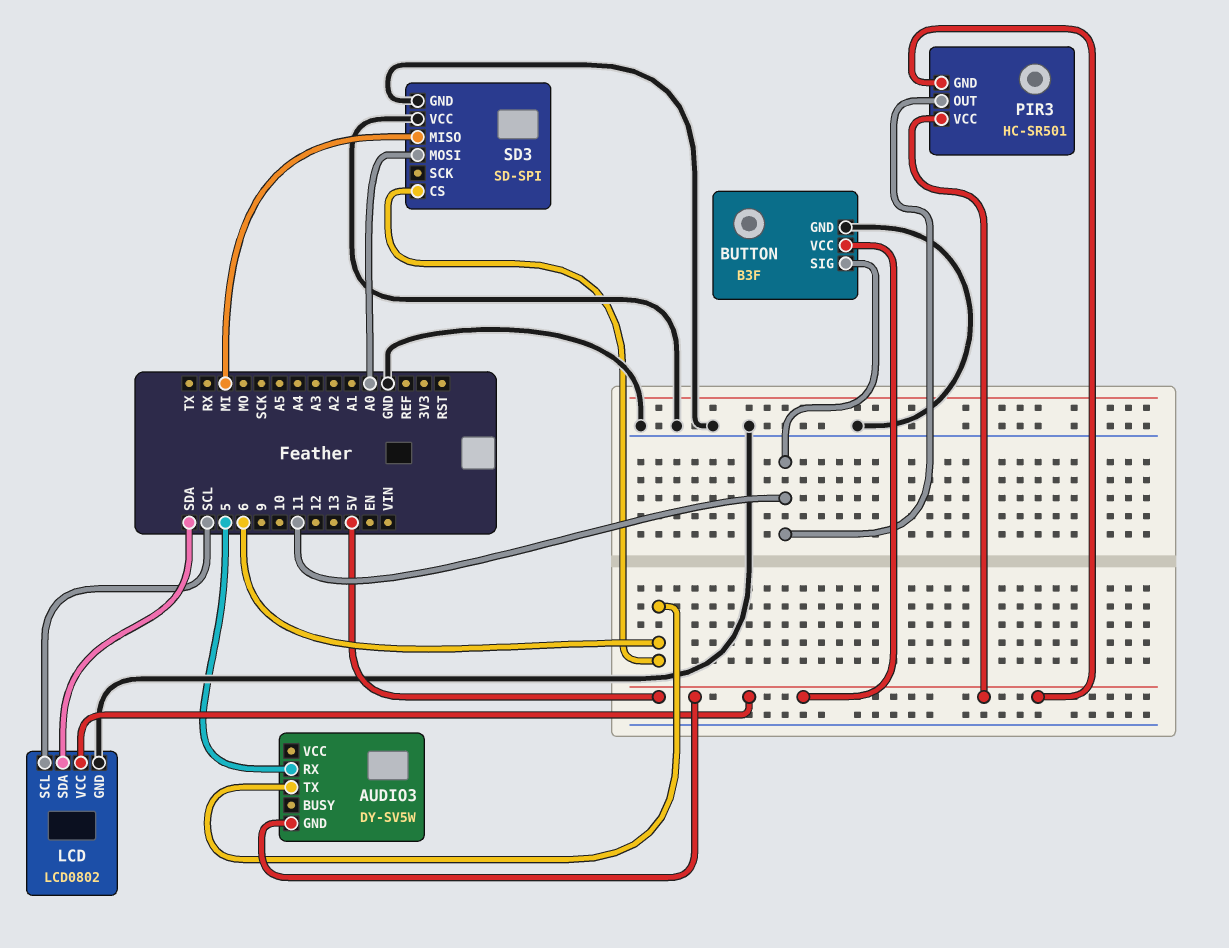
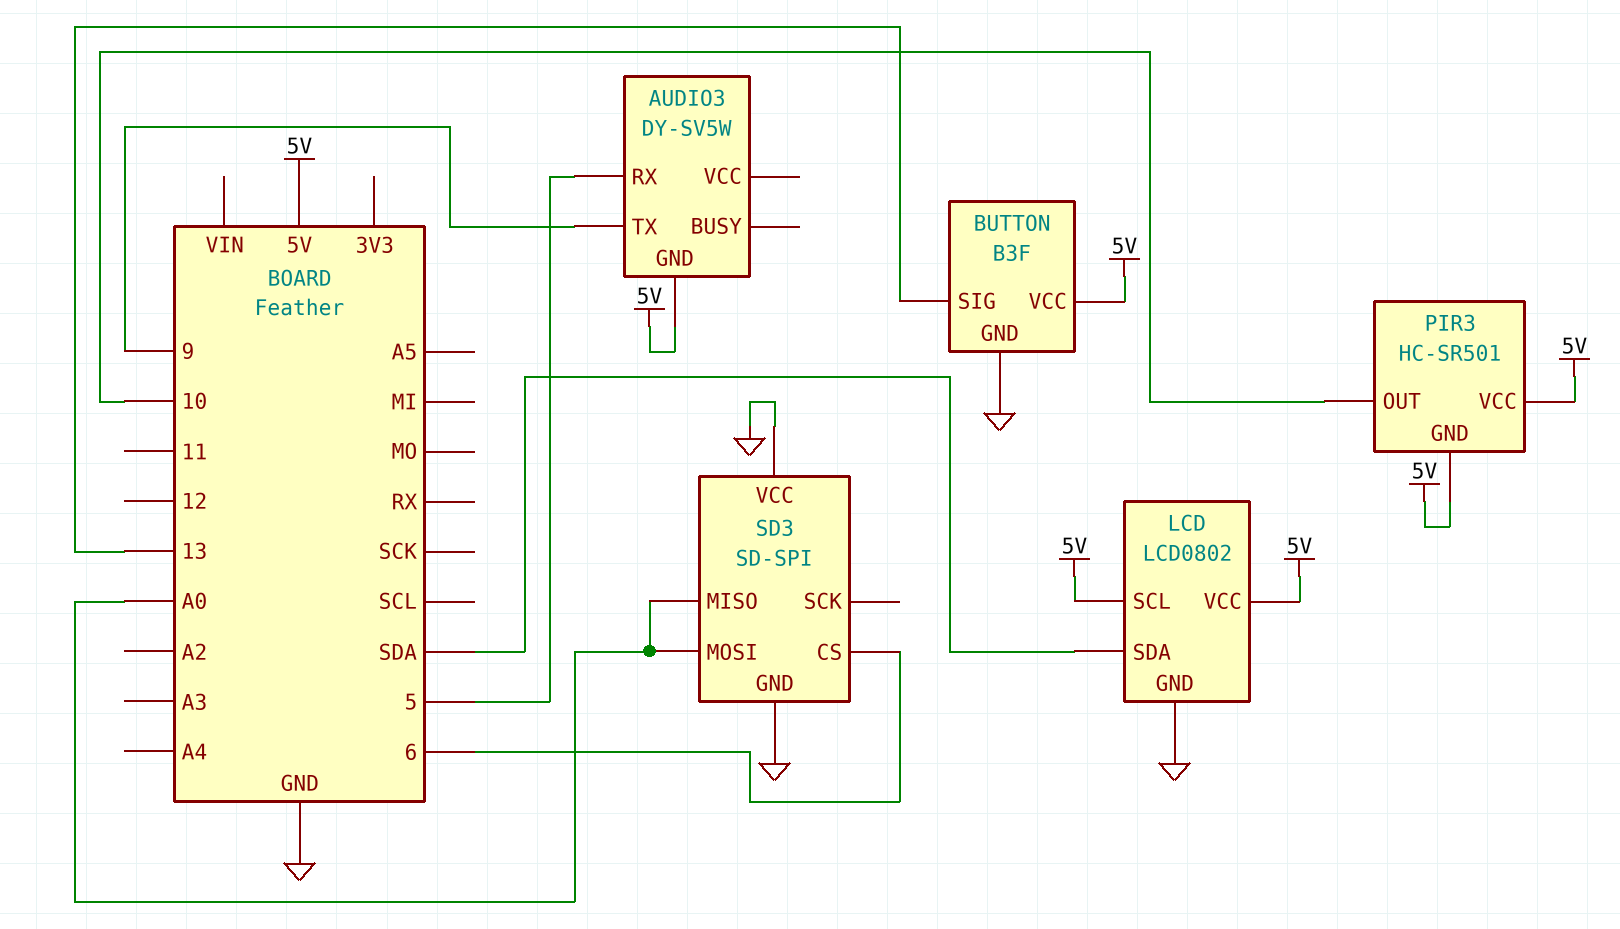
AUDIO3 pin TX: 6 -> 9
BUTTON pin SIG: 11 -> 13
LCD pin SCL: SCL -> 5V
PIR3 pin OUT: 11 -> 10
SD3 pin MISO: MI -> A0

